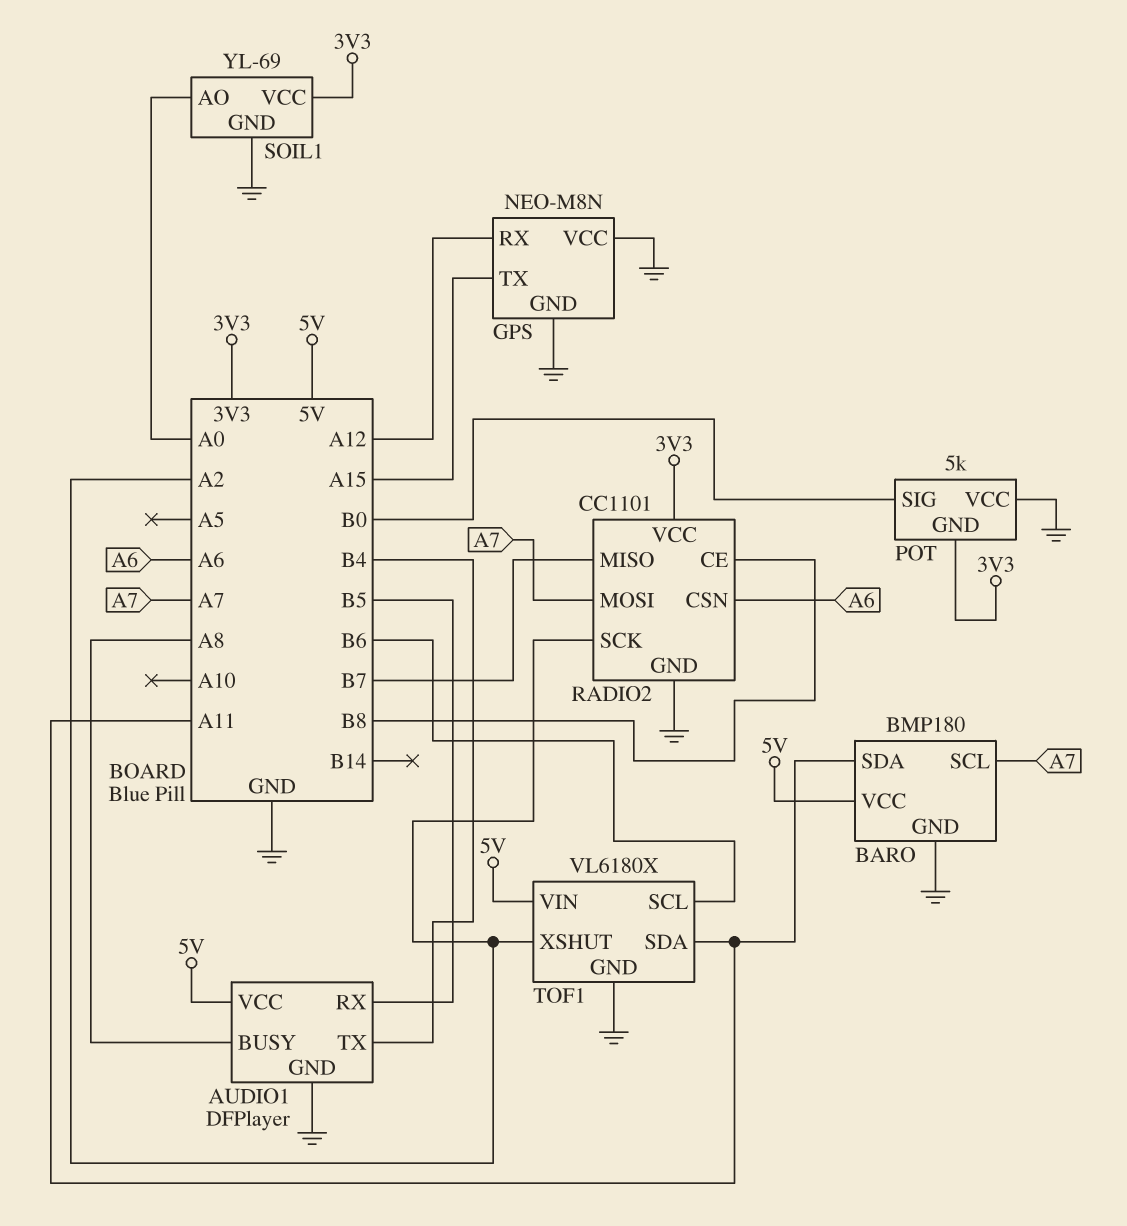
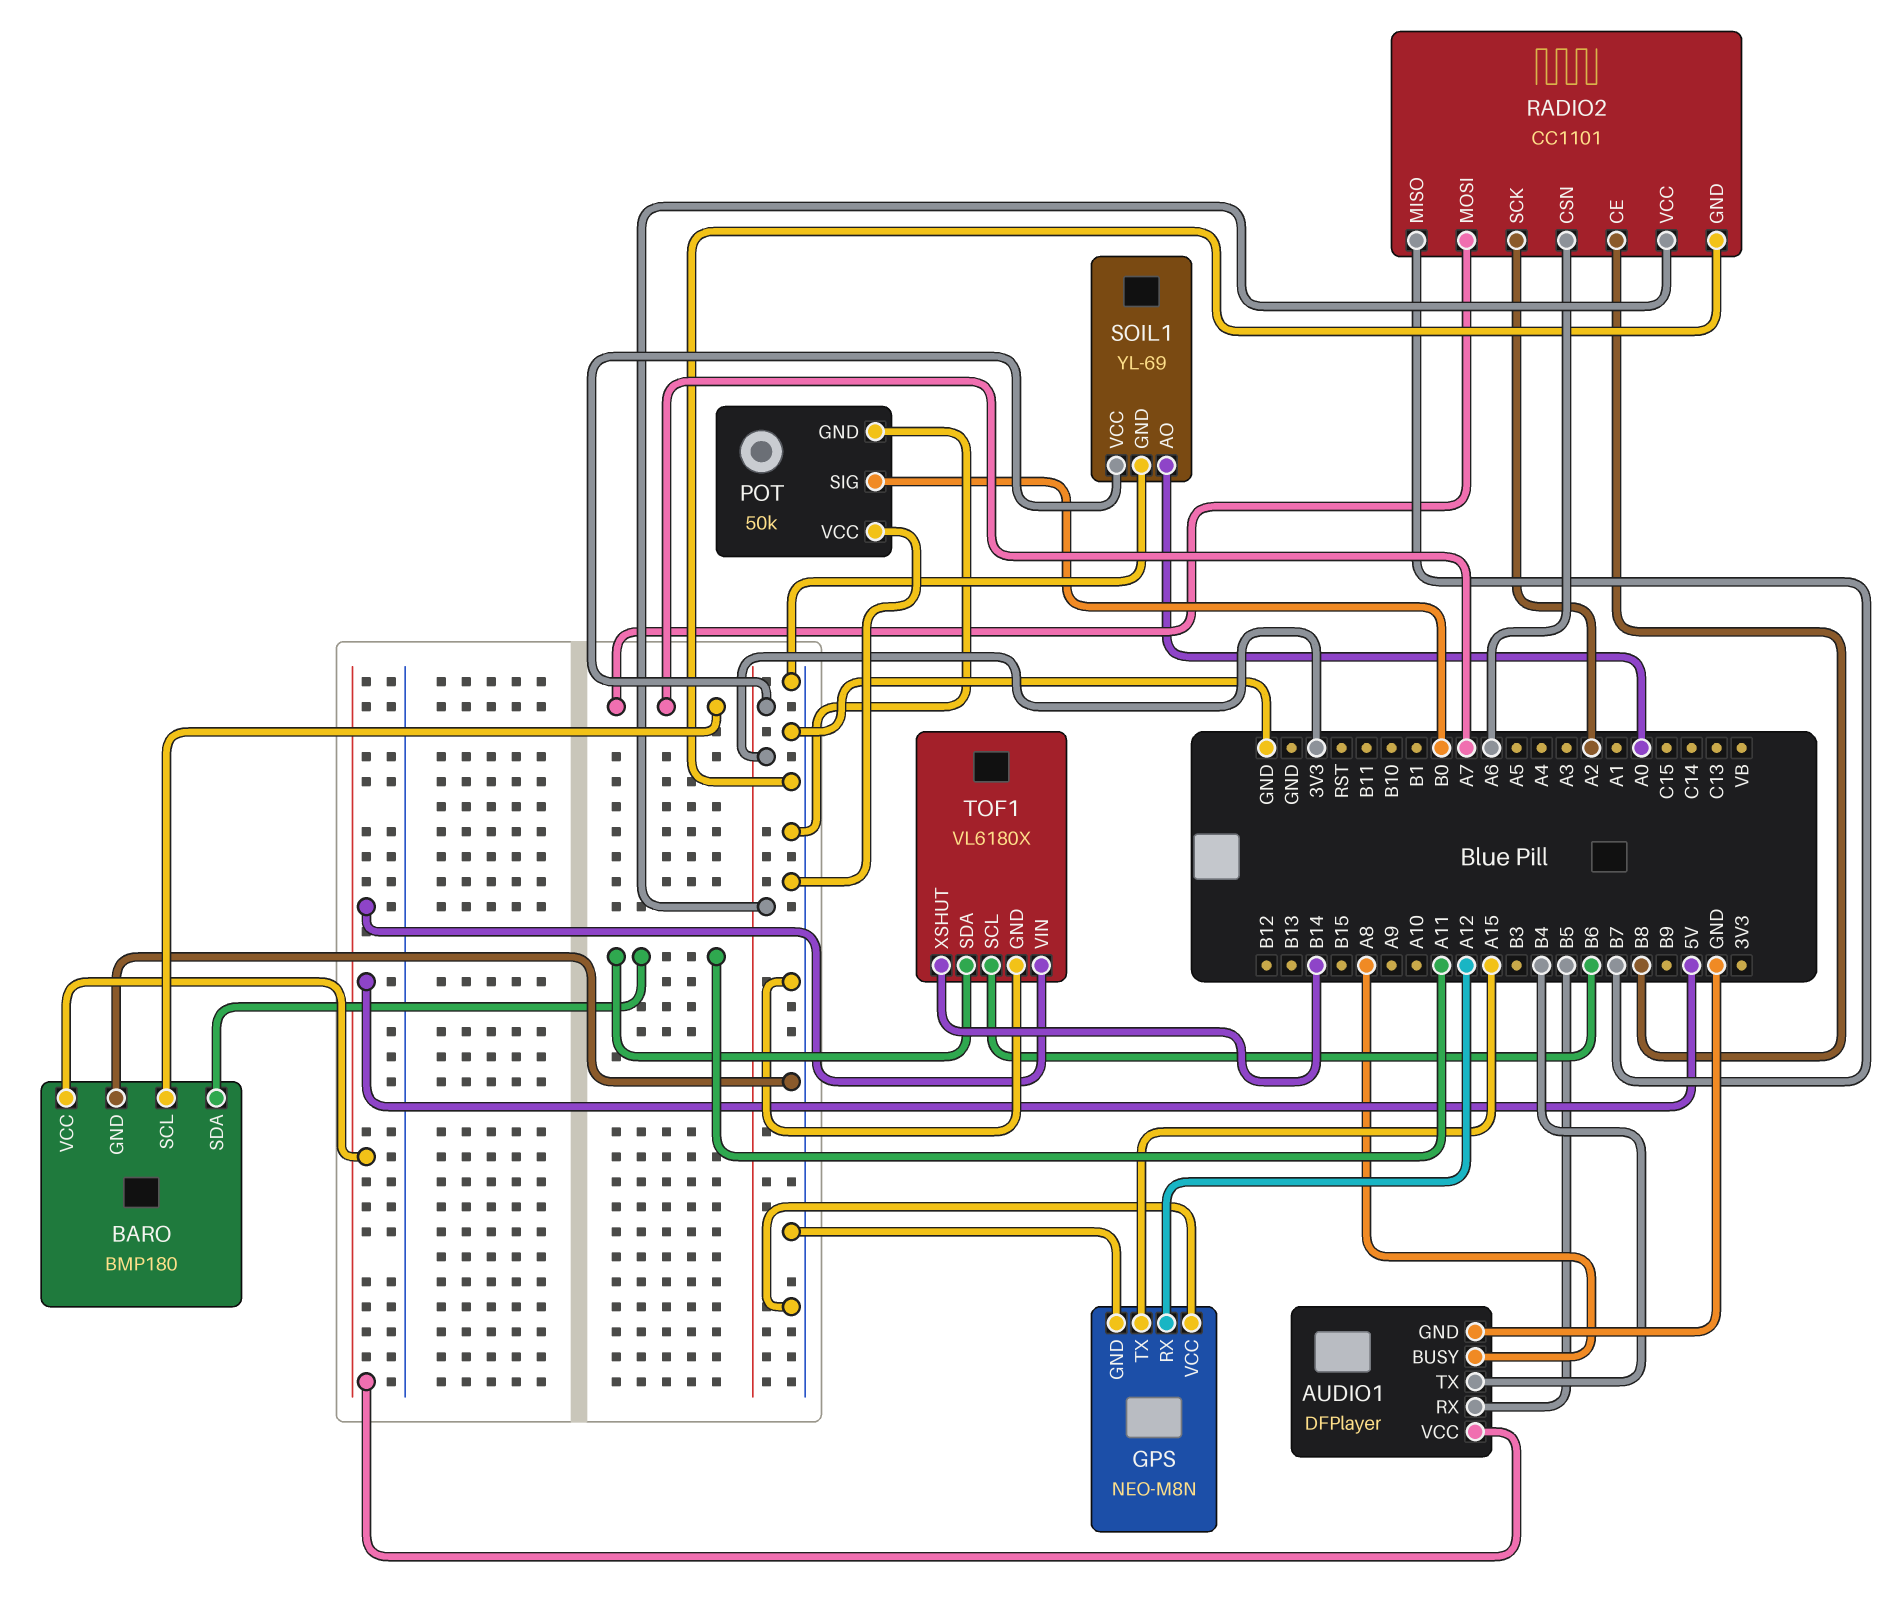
POT: 5k -> 50k
POT pin GND: 3V3 -> GND
TOF1 pin XSHUT: A2 -> B14

